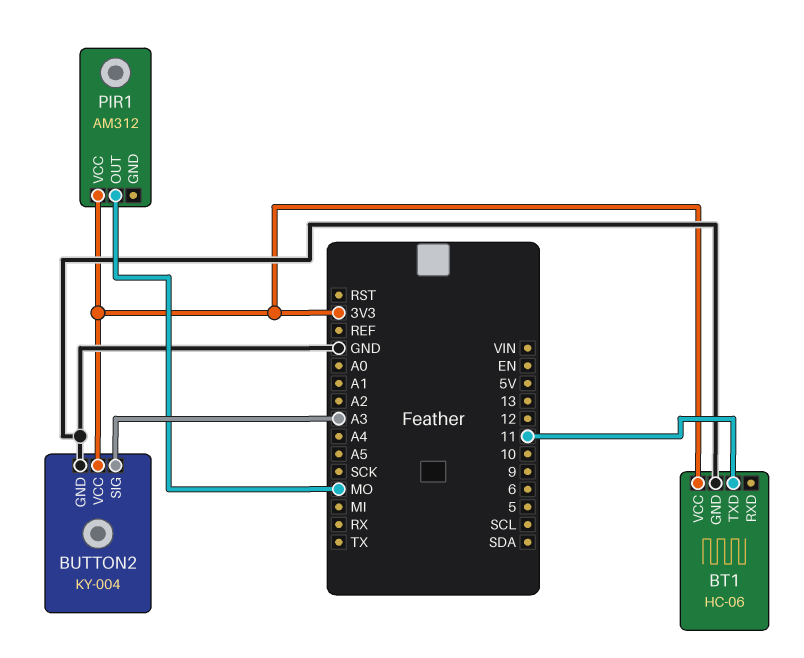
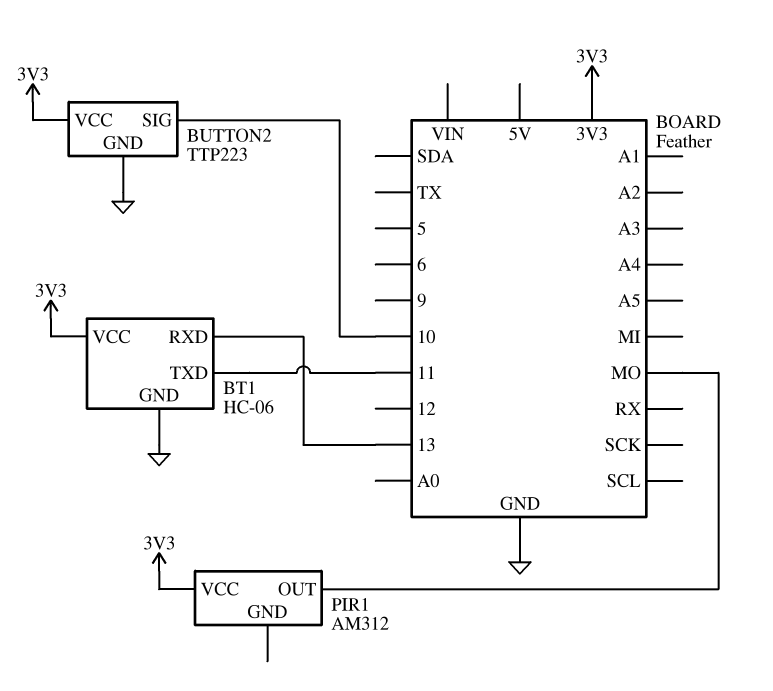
BT1 pin RXD: none -> 13
BUTTON2: KY-004 -> TTP223
BUTTON2 pin SIG: A3 -> 10

